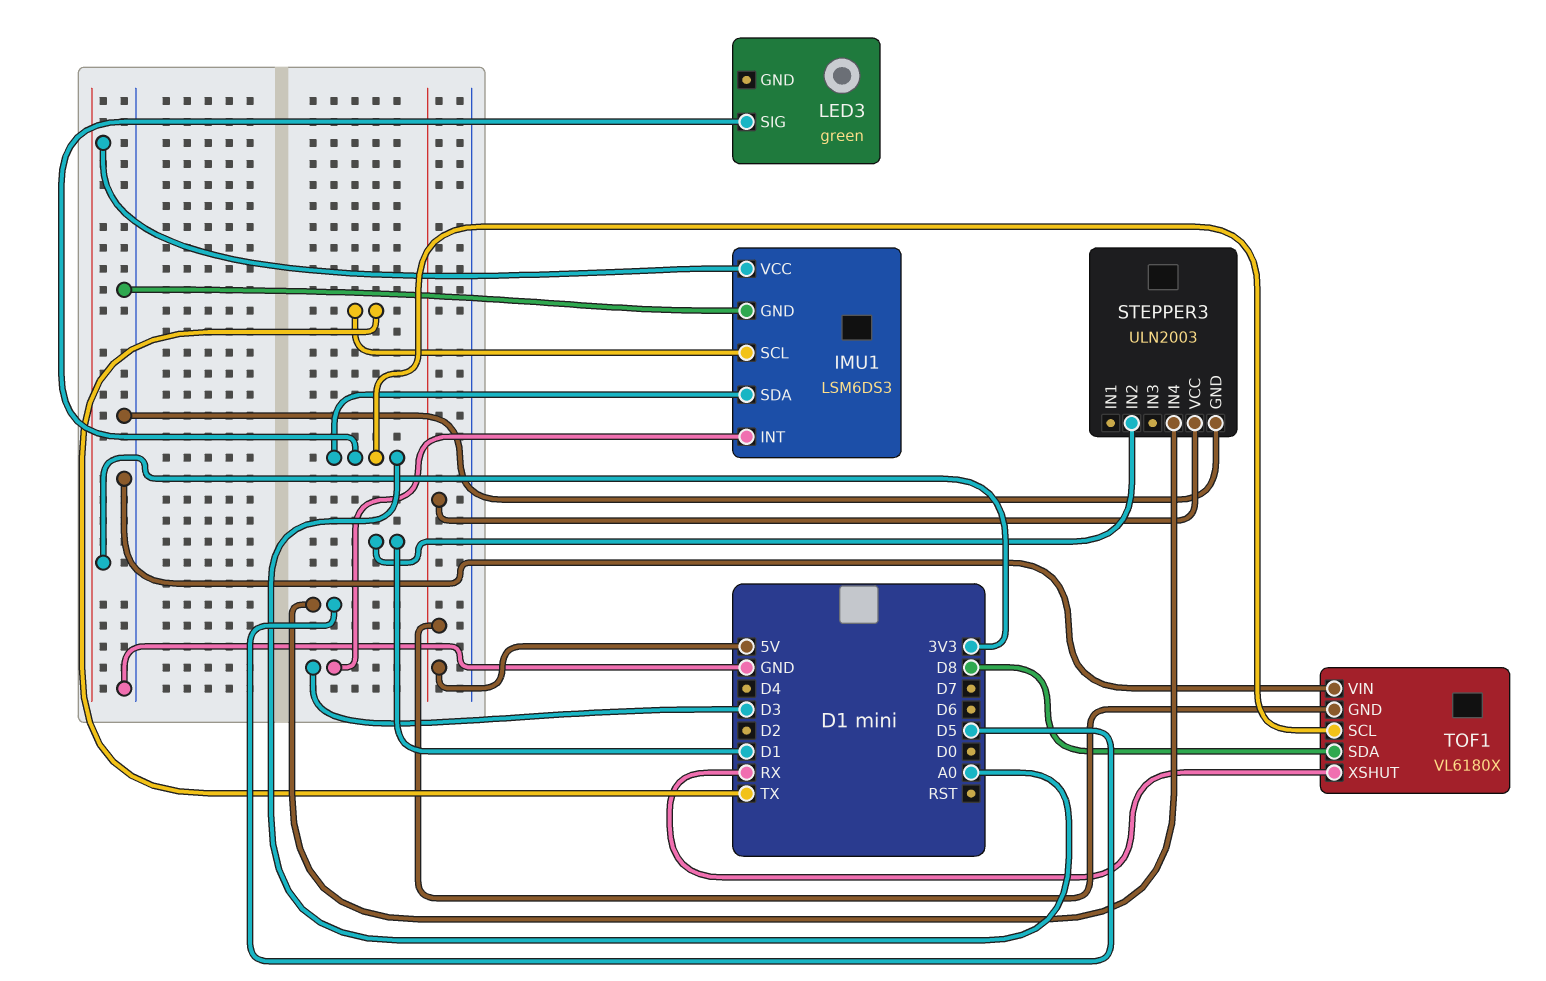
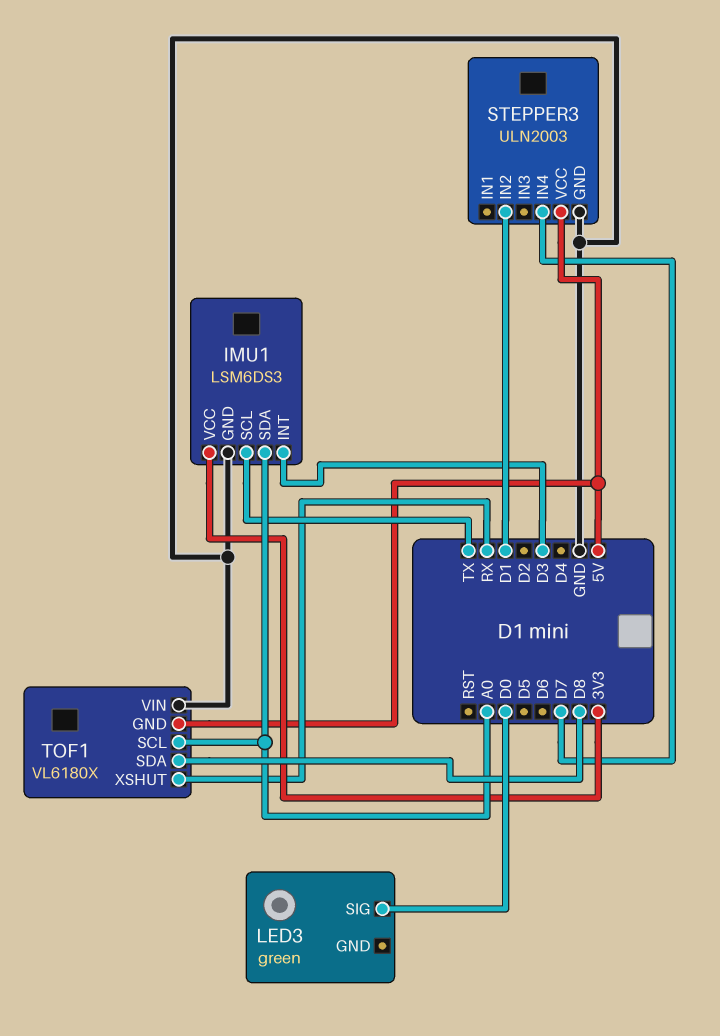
LED3 pin SIG: A0 -> D0
STEPPER3 pin IN4: D5 -> D7

